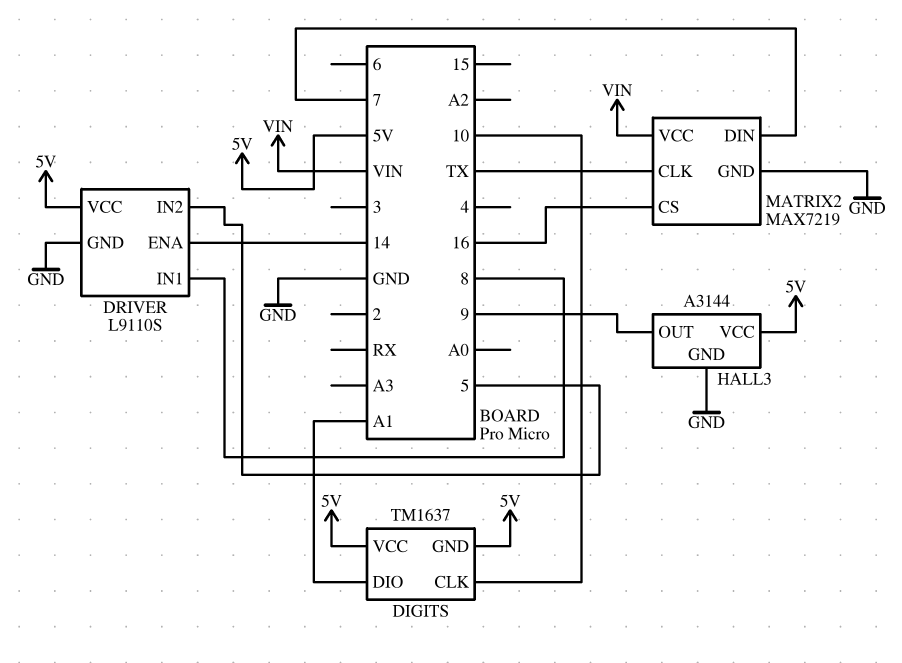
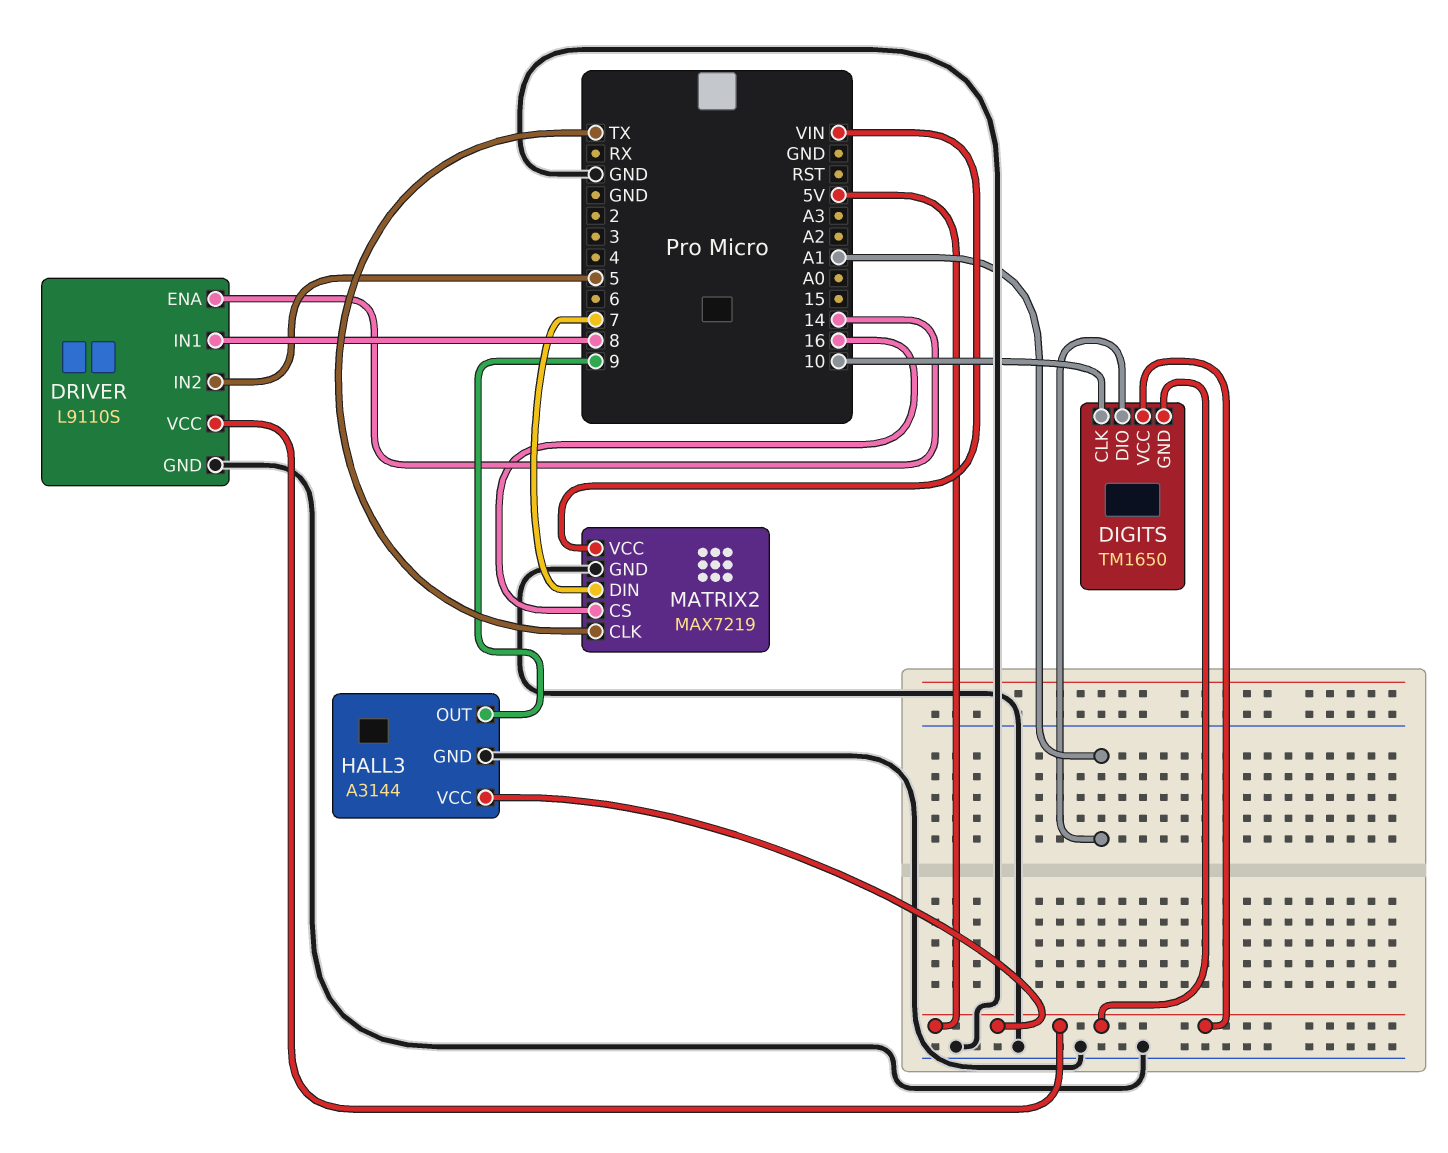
DIGITS: TM1637 -> TM1650

